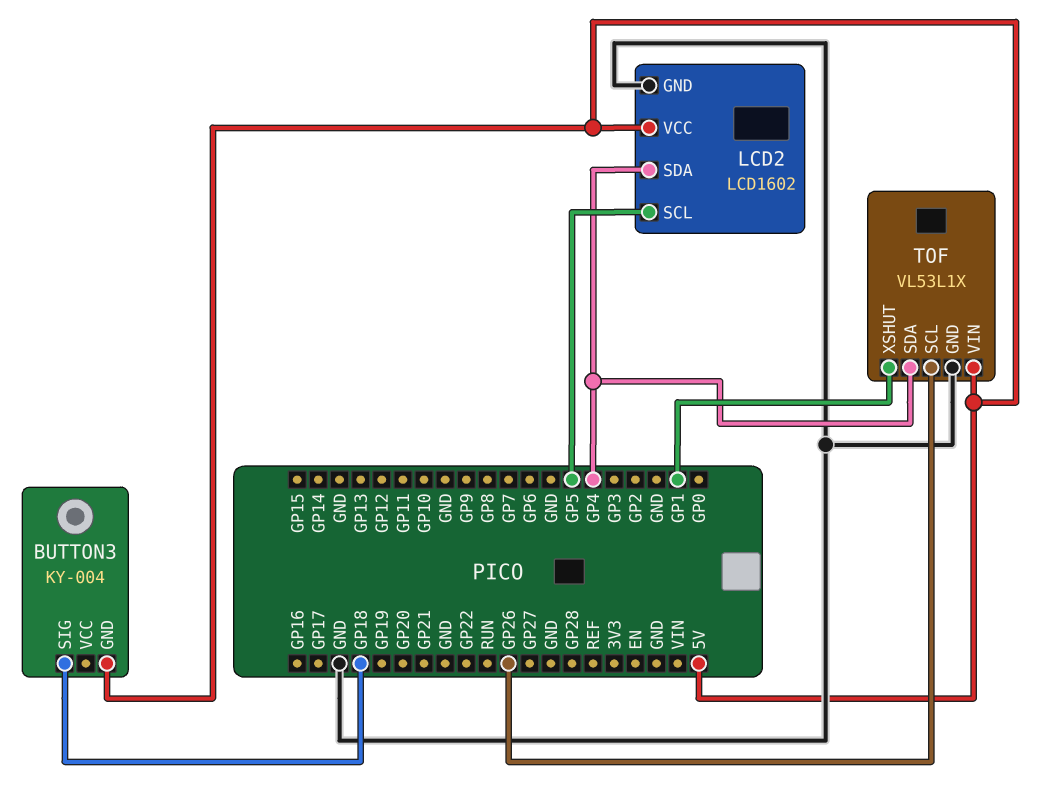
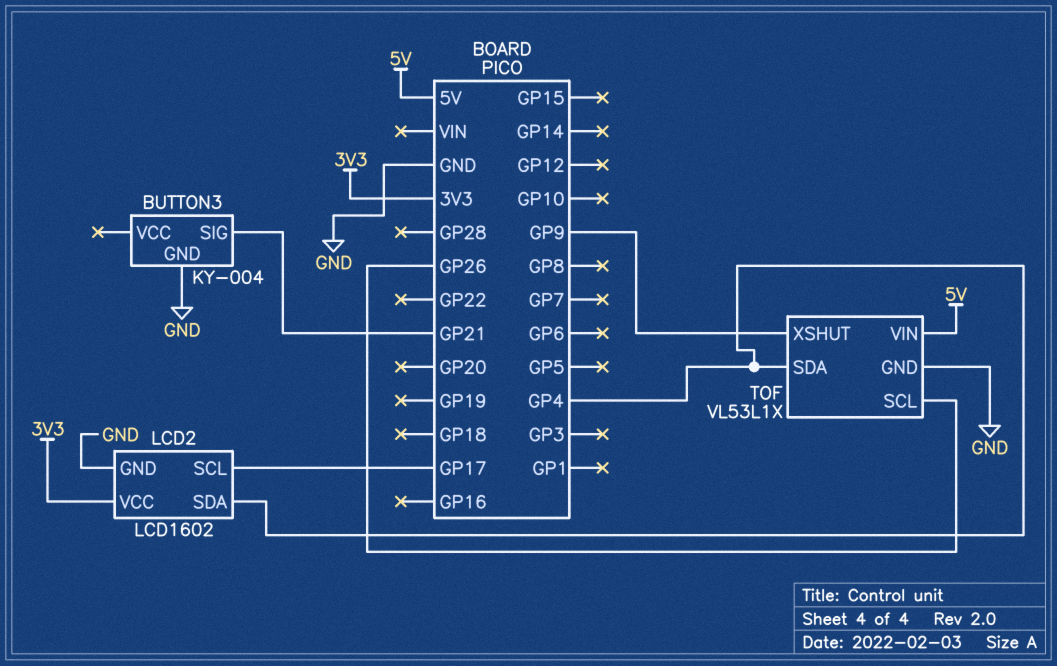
BUTTON3 pin GND: 5V -> GND
BUTTON3 pin SIG: GP18 -> GP21
LCD2 pin SCL: GP5 -> GP17
LCD2 pin VCC: 5V -> 3V3
TOF pin XSHUT: GP1 -> GP9

